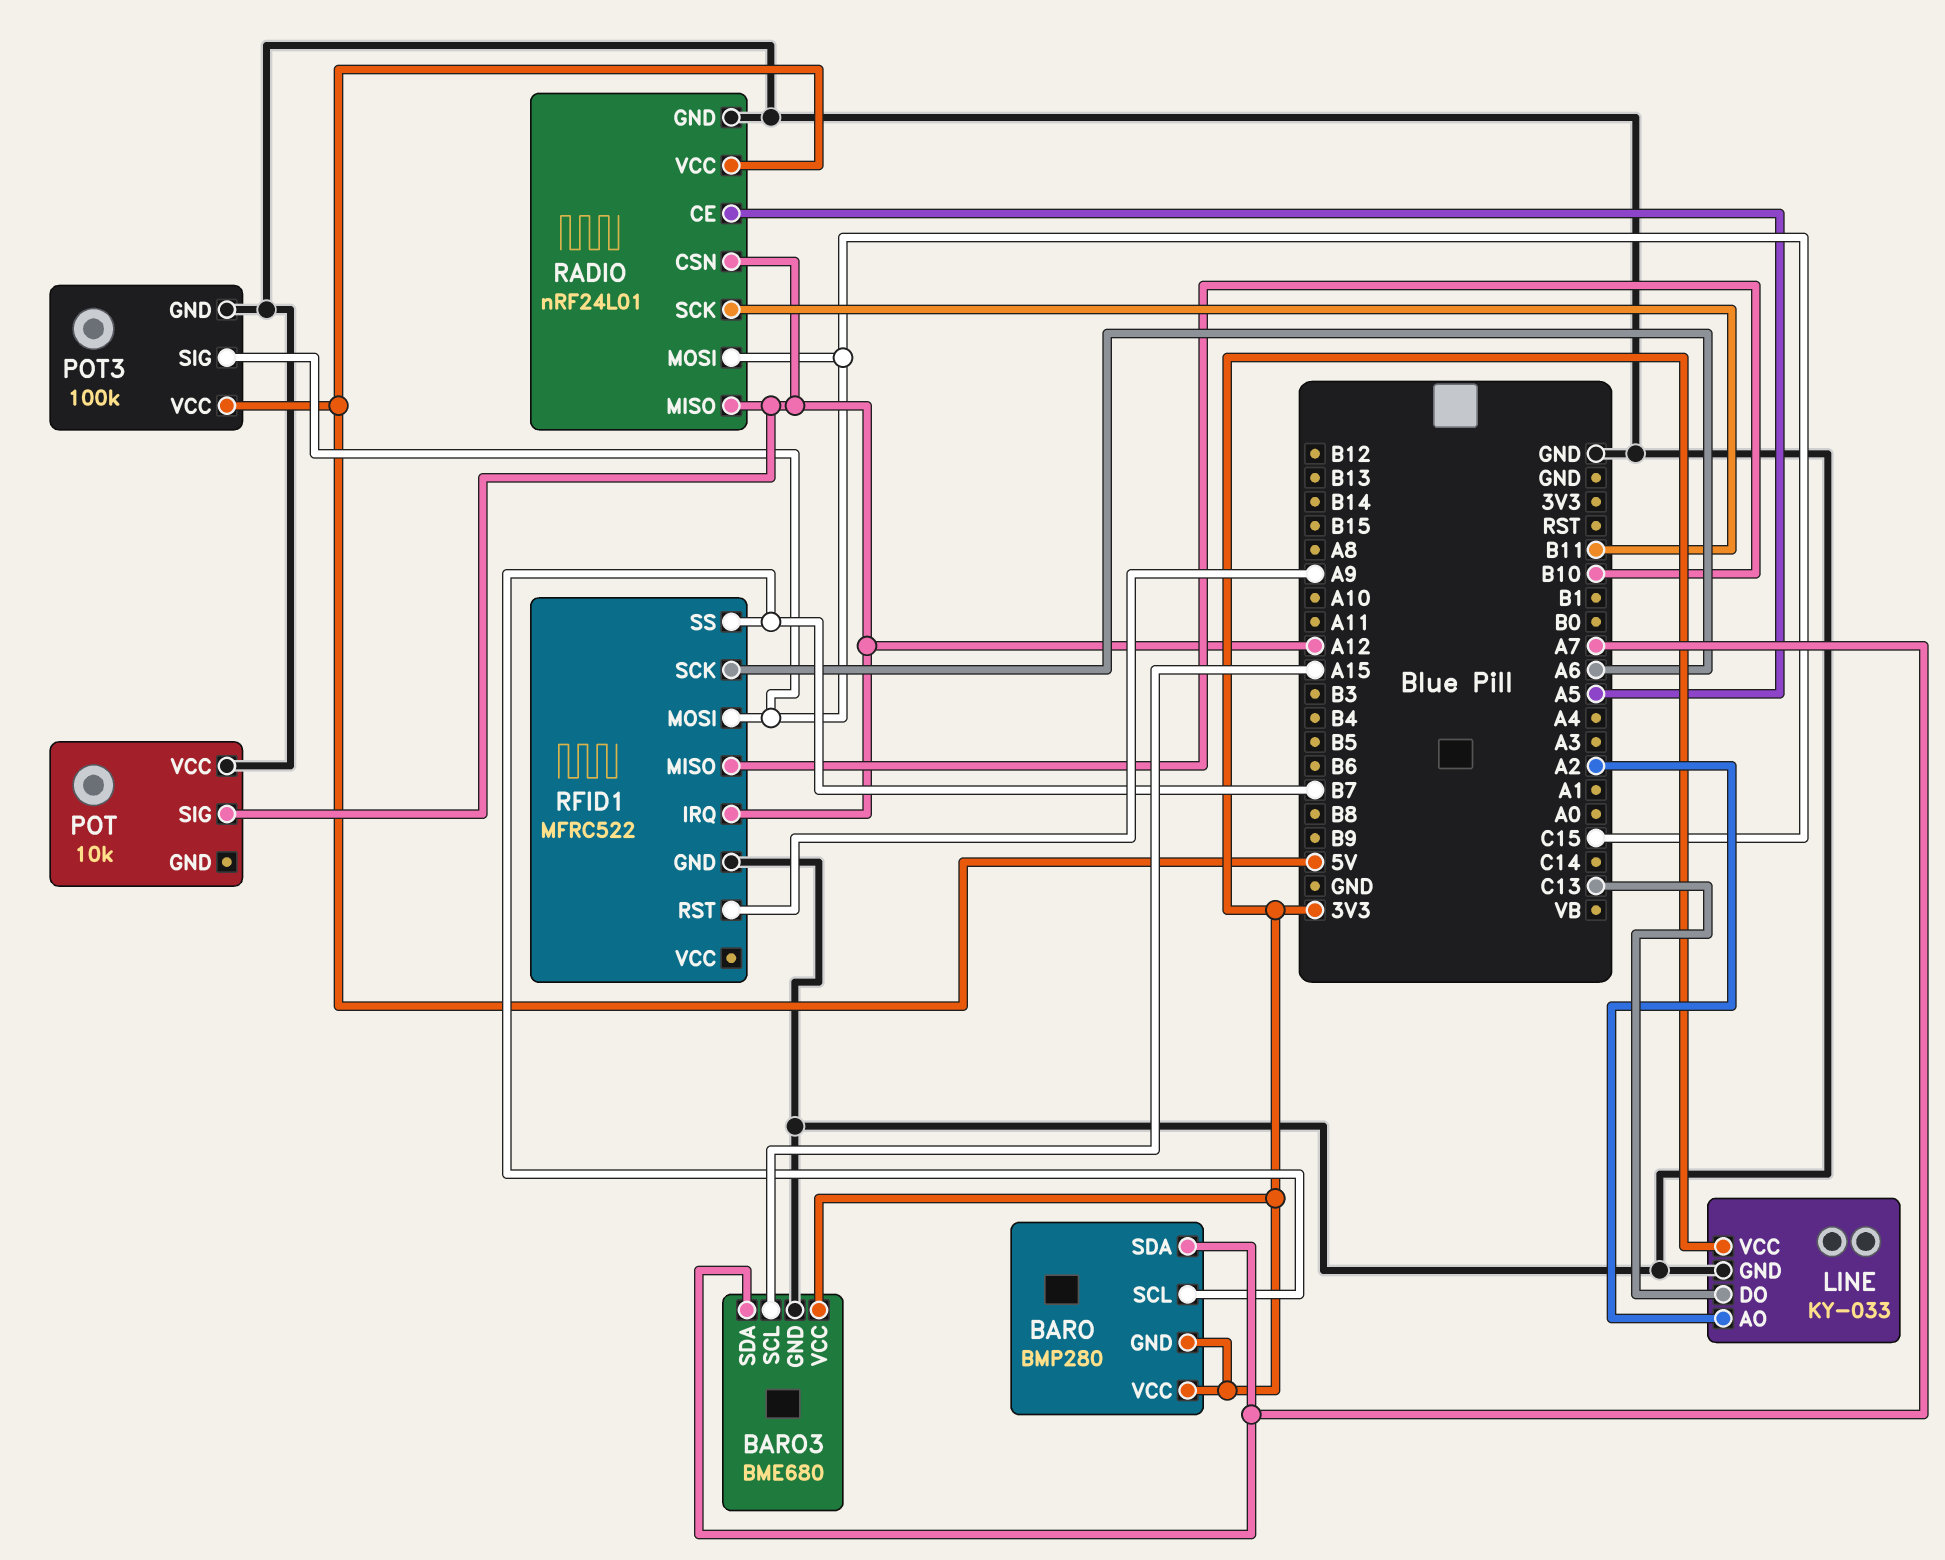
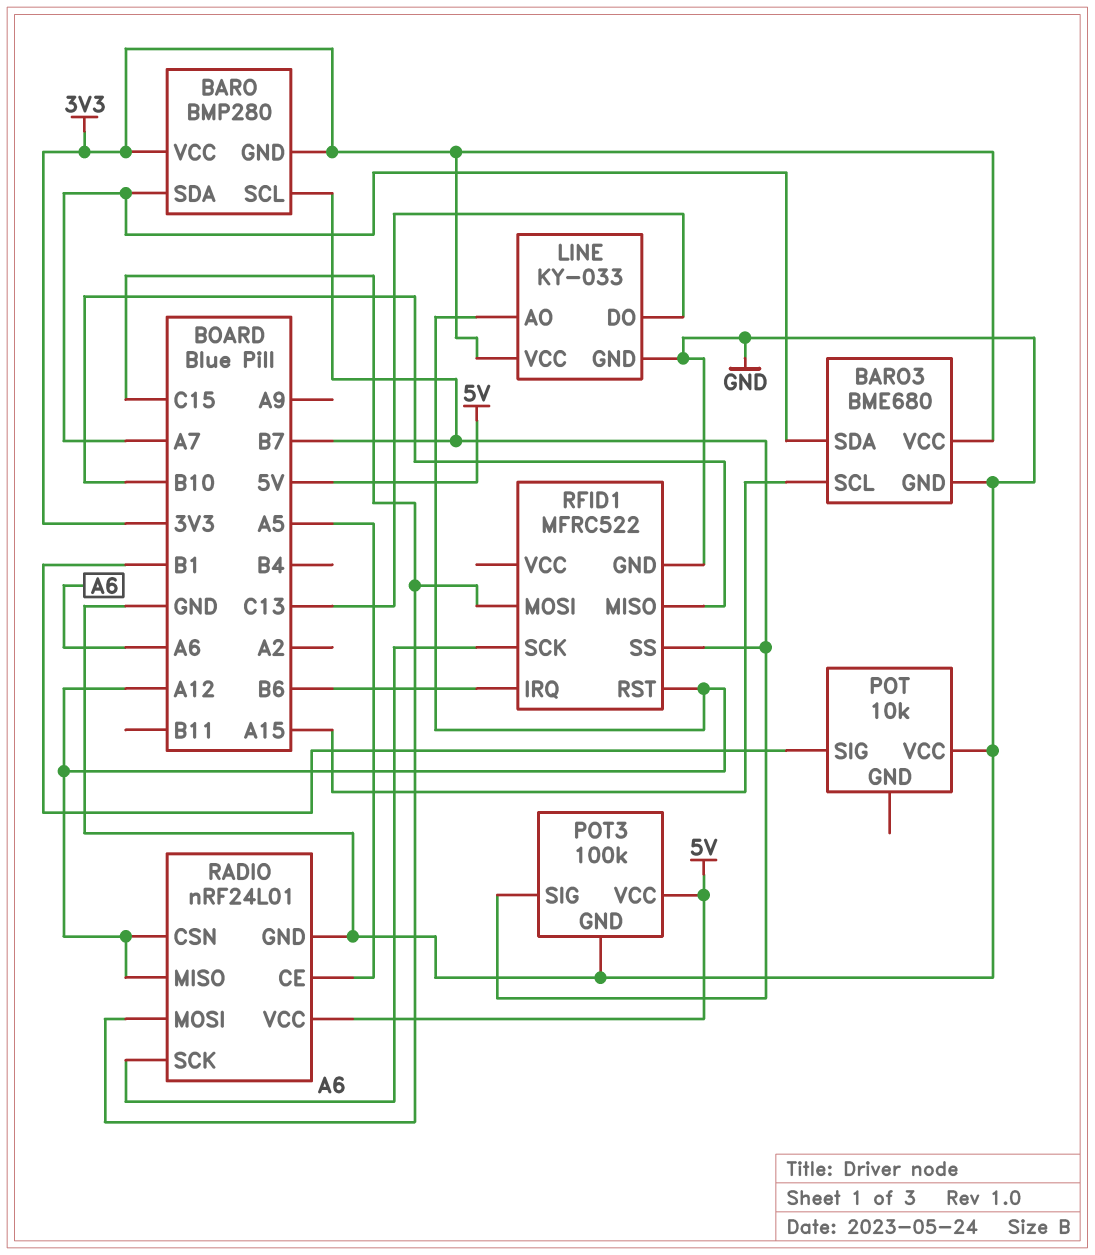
LINE pin AO: A2 -> A12
POT pin SIG: A12 -> B1
POT3 pin SIG: C15 -> B7
RADIO pin SCK: B11 -> A6
RFID1 pin IRQ: A12 -> B6
RFID1 pin RST: A9 -> A12

